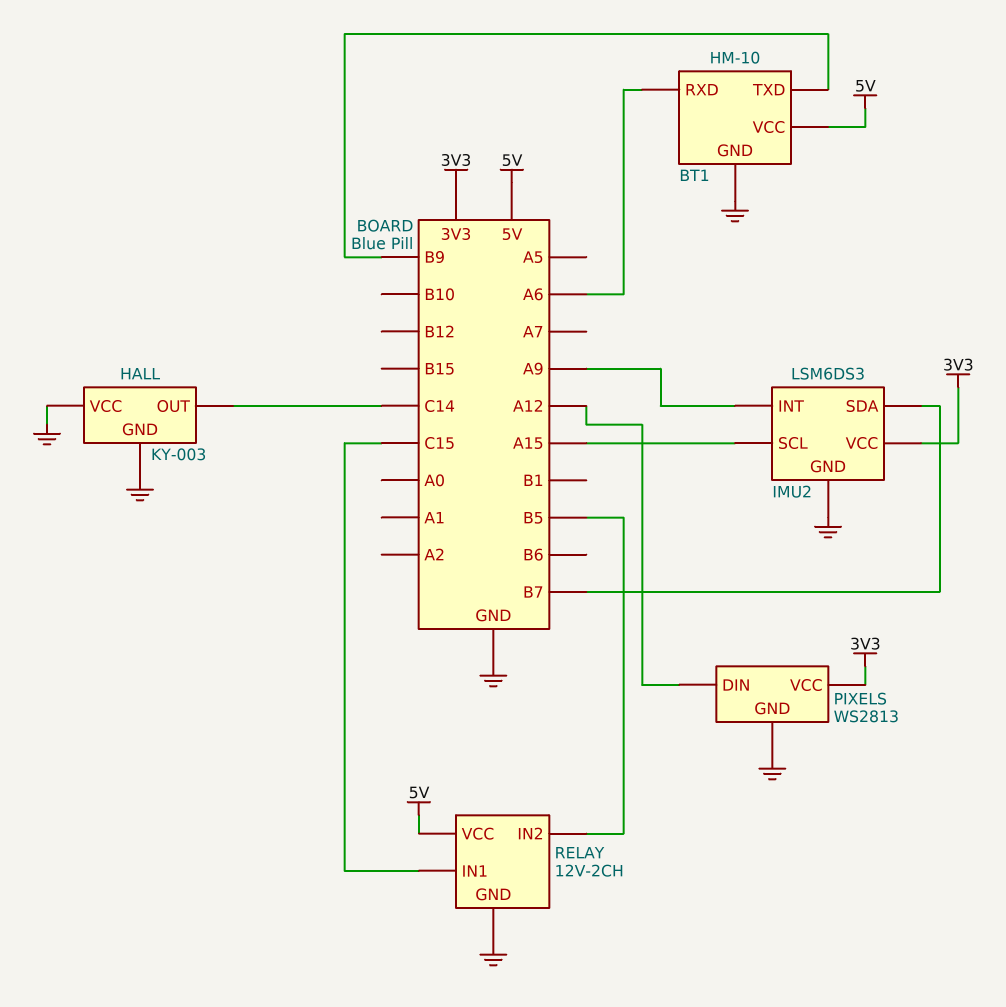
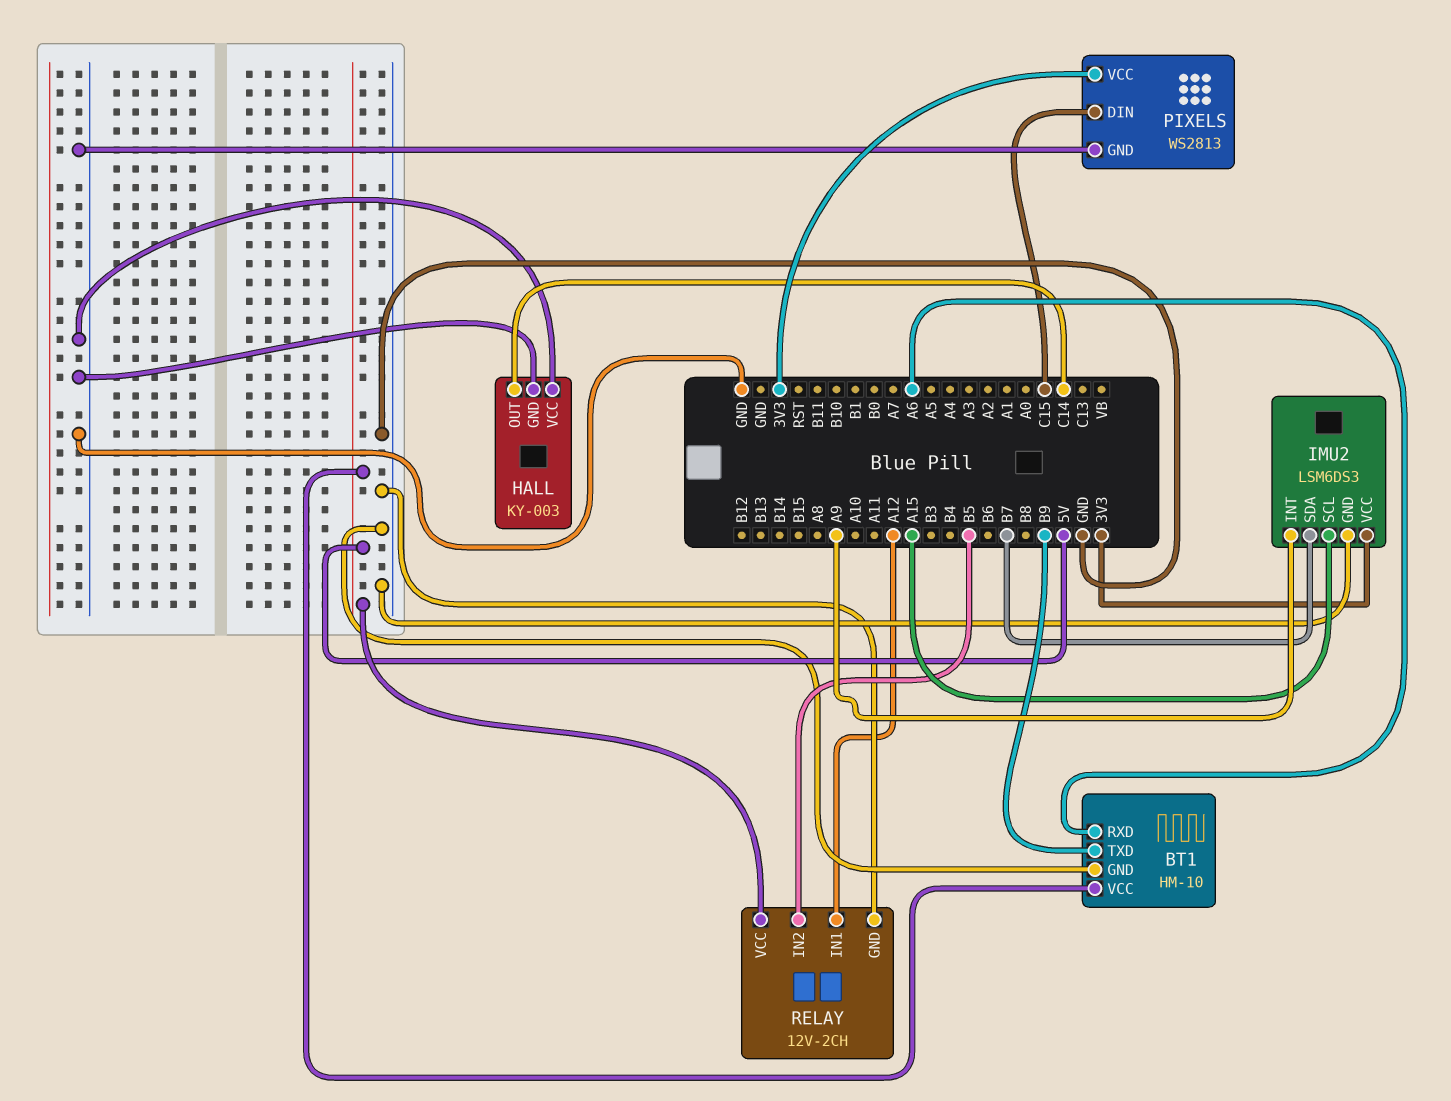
PIXELS pin DIN: A12 -> C15
RELAY pin IN1: C15 -> A12

